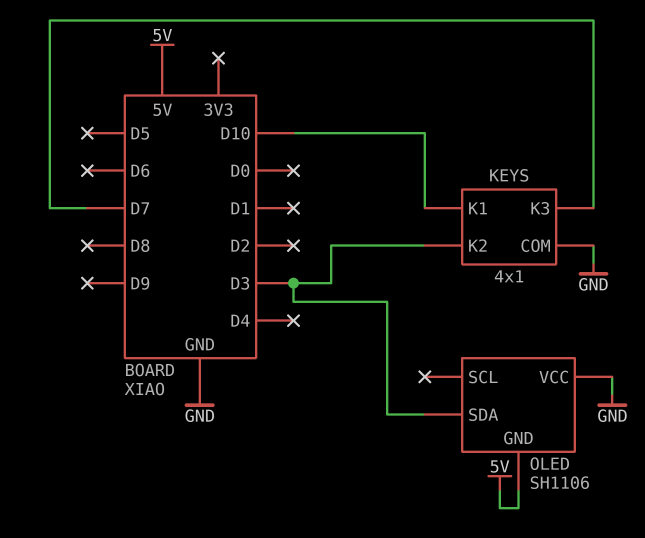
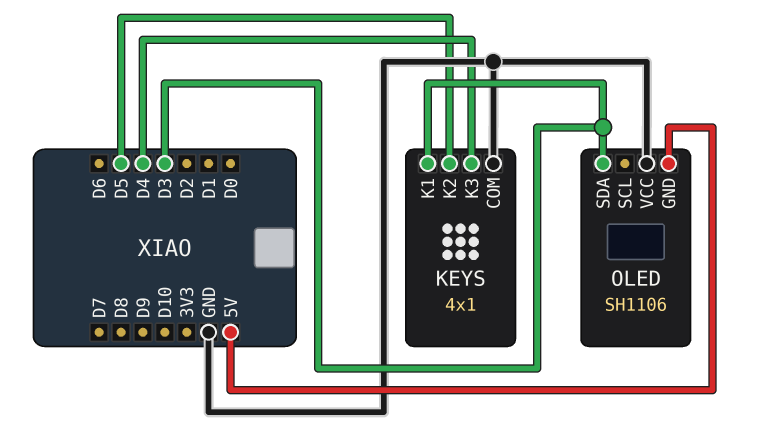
KEYS pin K1: D10 -> D3
KEYS pin K2: D3 -> D5
KEYS pin K3: D7 -> D4

